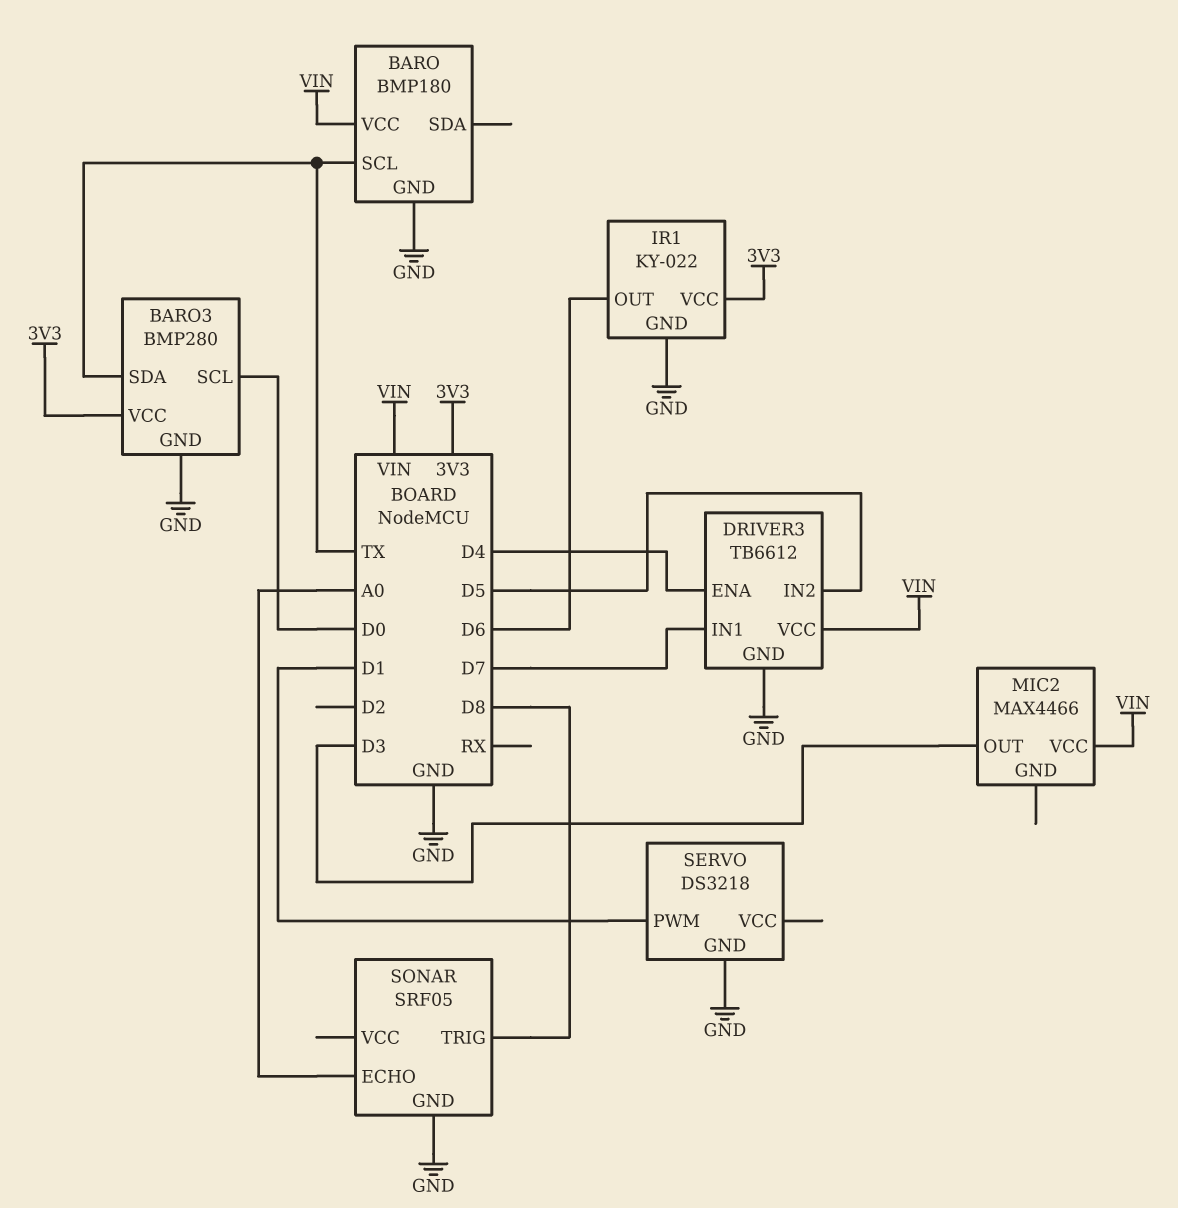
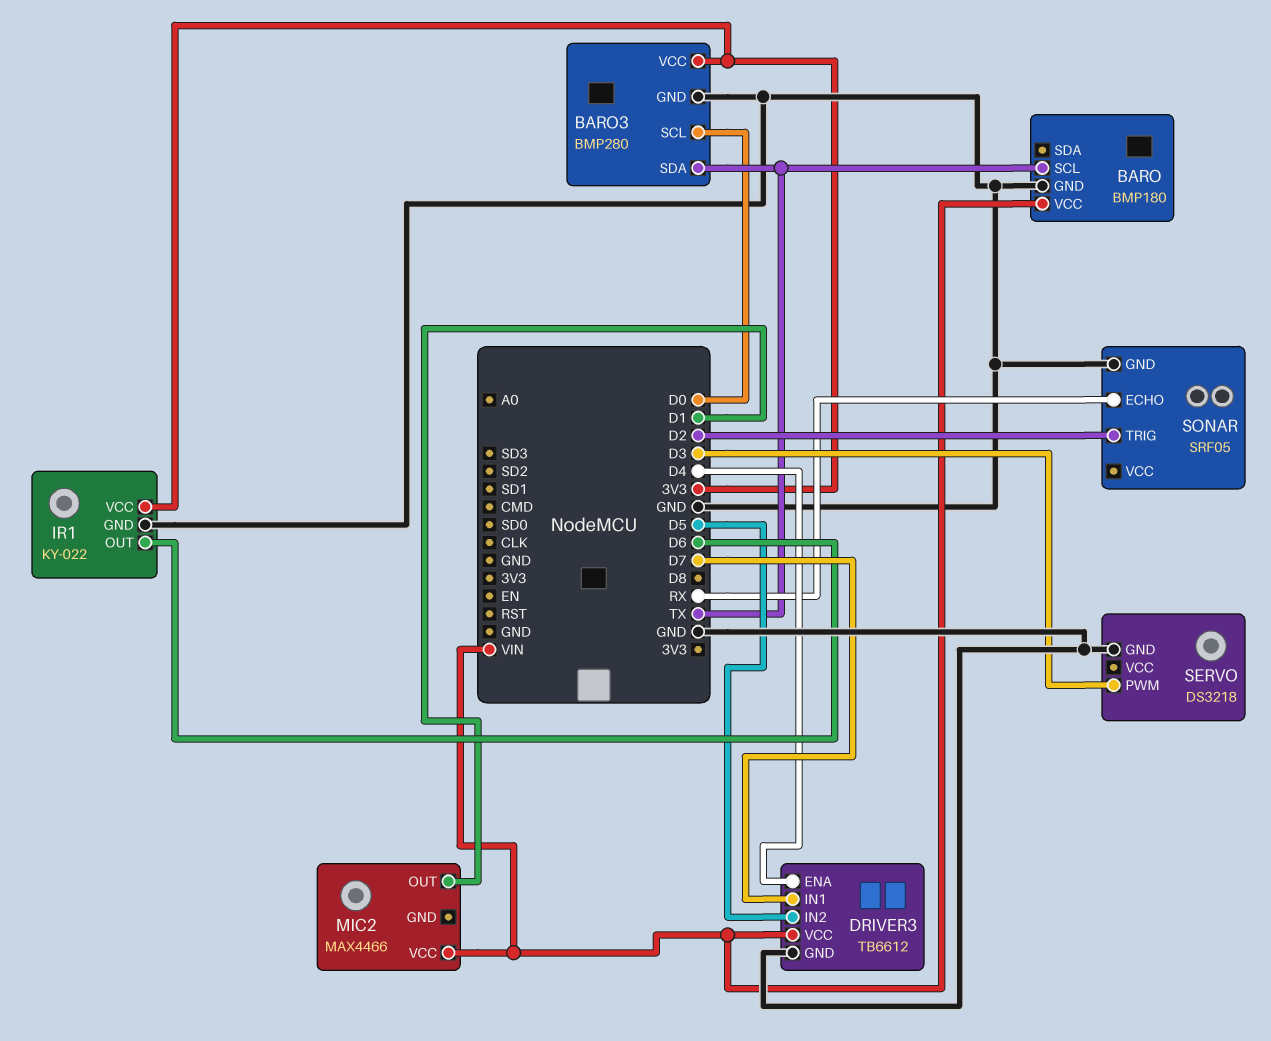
MIC2 pin OUT: D3 -> D1
SERVO pin PWM: D1 -> D3
SONAR pin ECHO: A0 -> RX
SONAR pin TRIG: D8 -> D2

